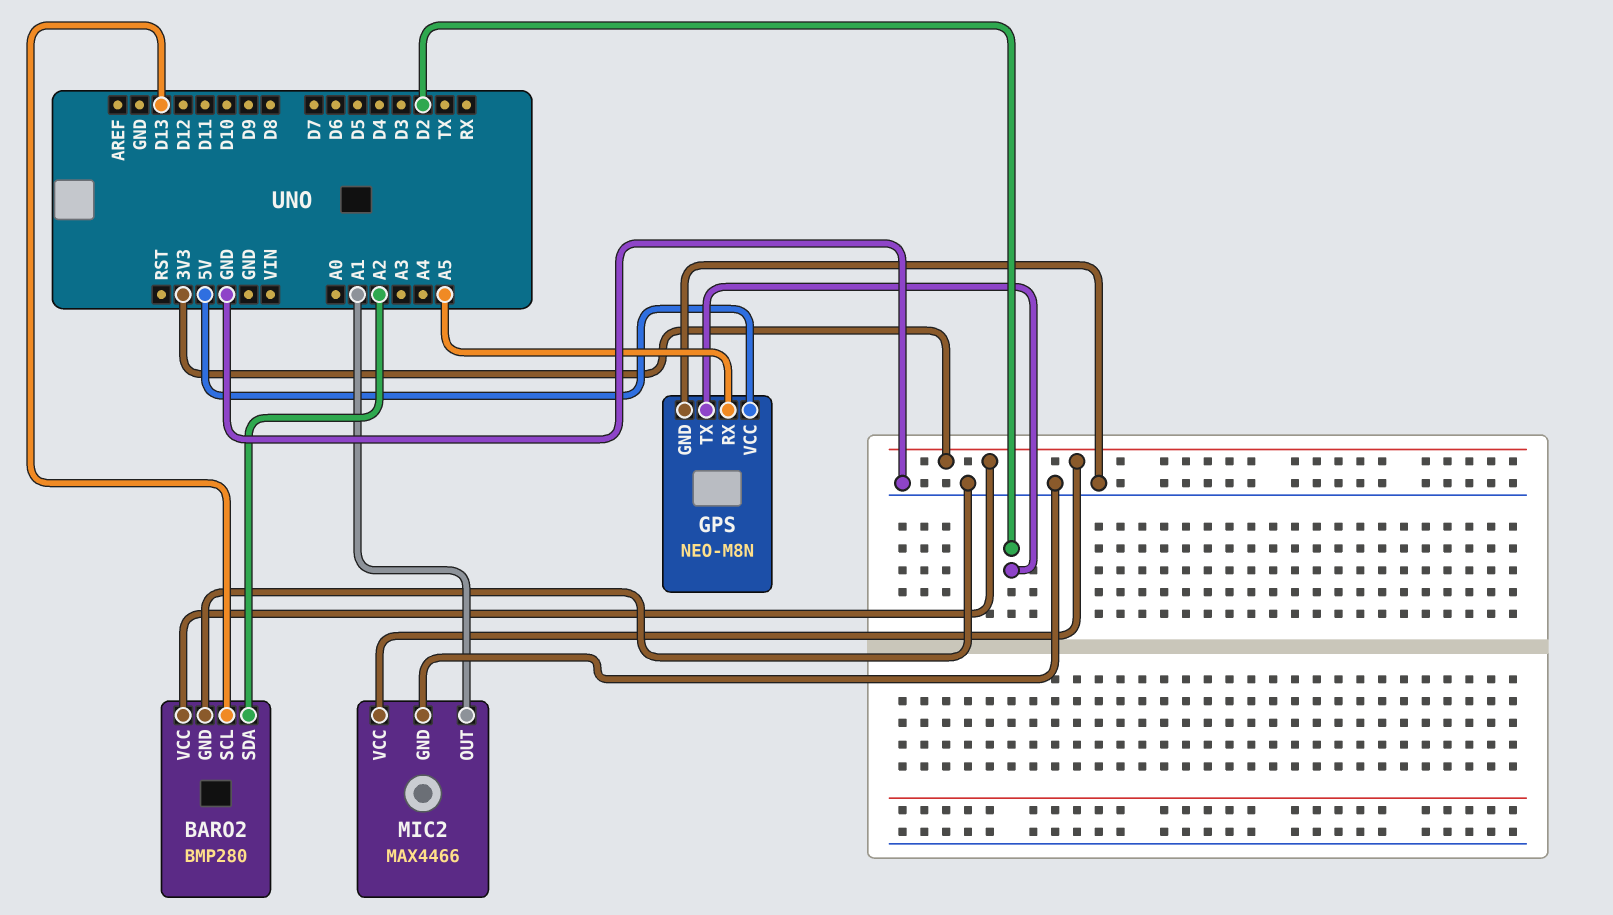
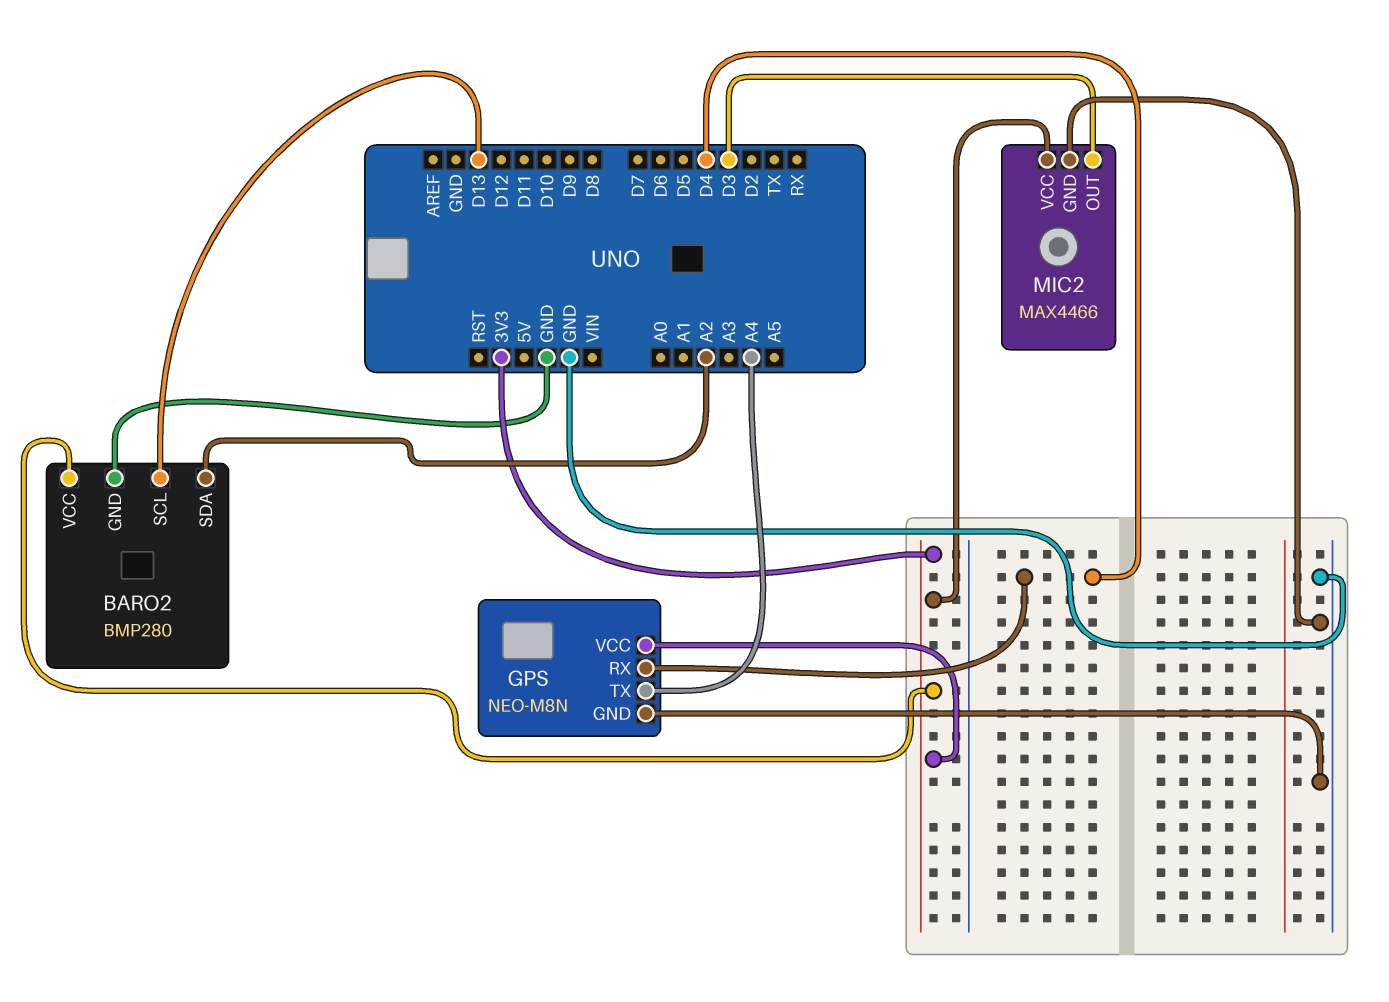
GPS pin RX: A5 -> D4
GPS pin TX: D2 -> A4
GPS pin VCC: 5V -> 3V3
MIC2 pin OUT: A1 -> D3

